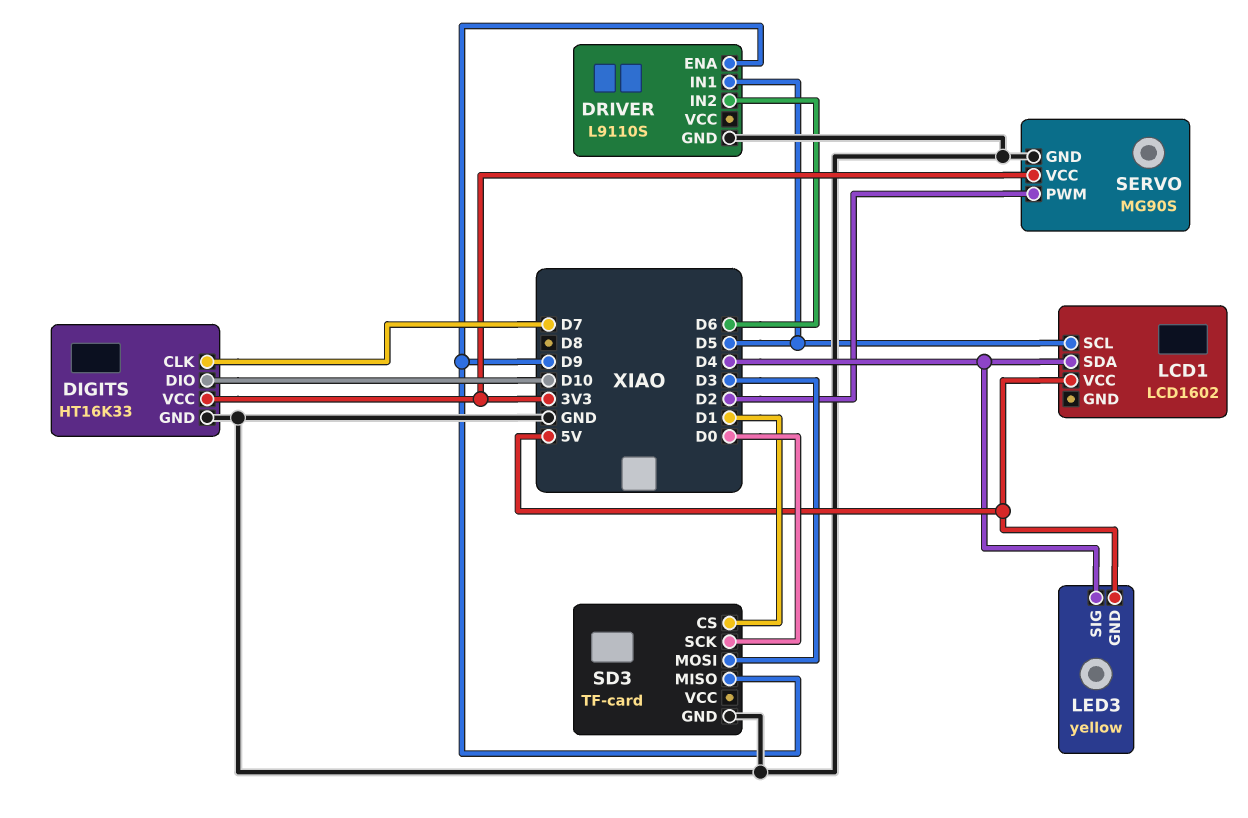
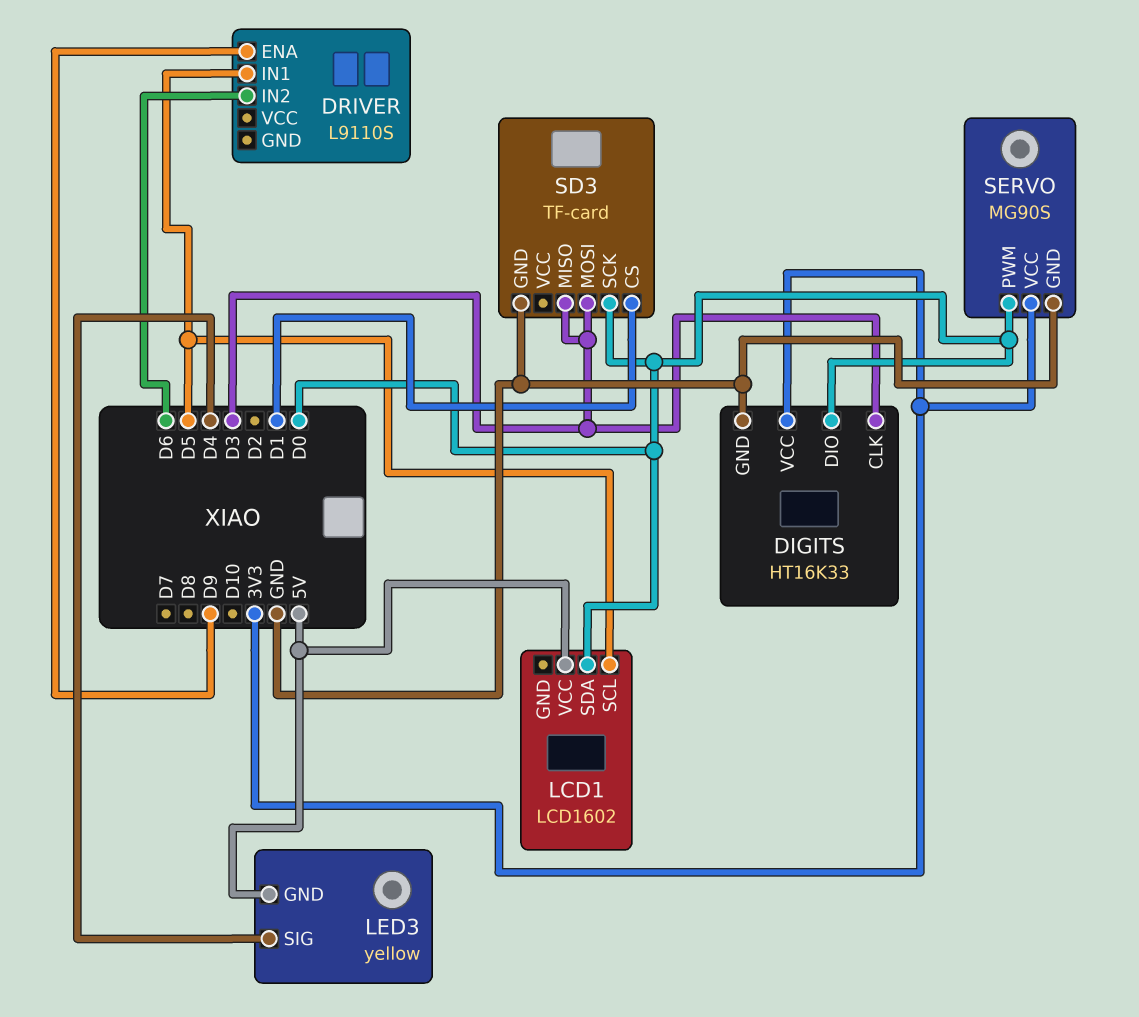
DIGITS pin CLK: D7 -> D3
DIGITS pin DIO: D10 -> D0
DRIVER pin GND: GND -> none
LCD1 pin SDA: D4 -> D0
SD3 pin MISO: D9 -> D3
SERVO pin PWM: D2 -> D0

